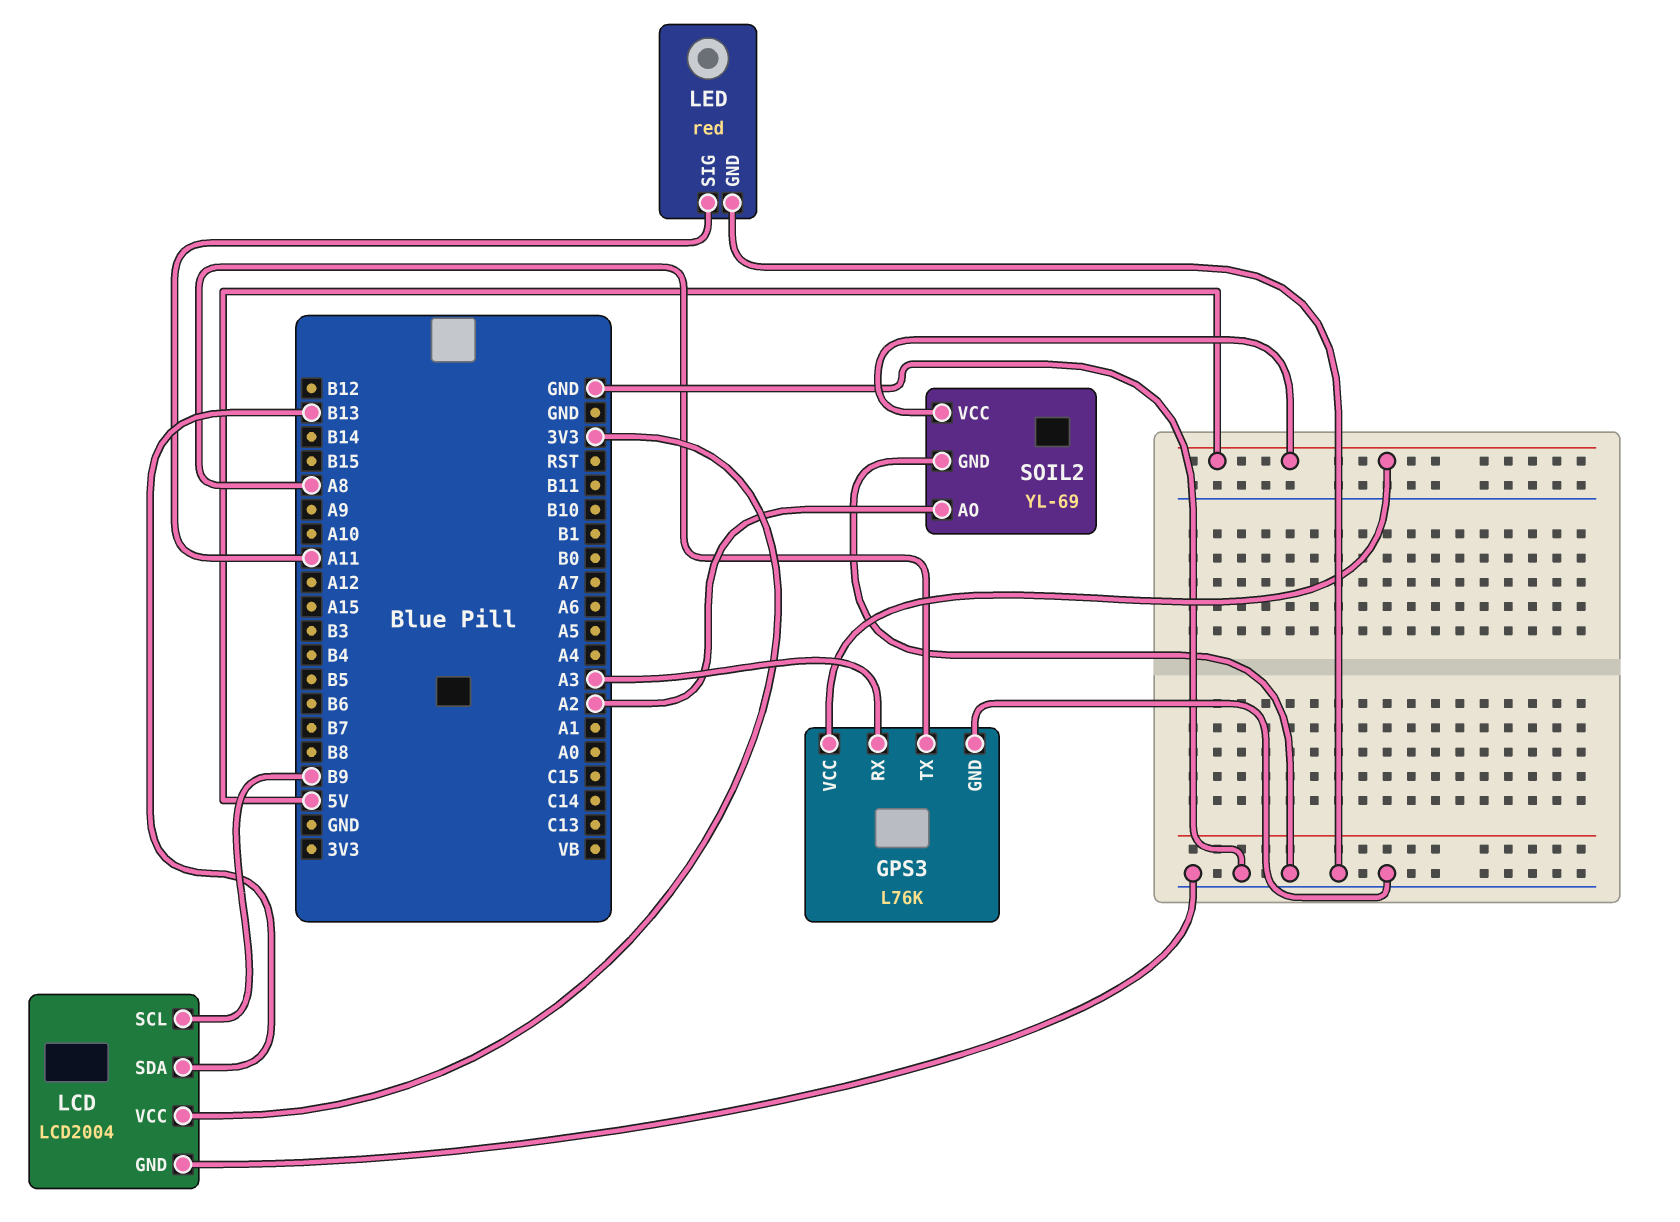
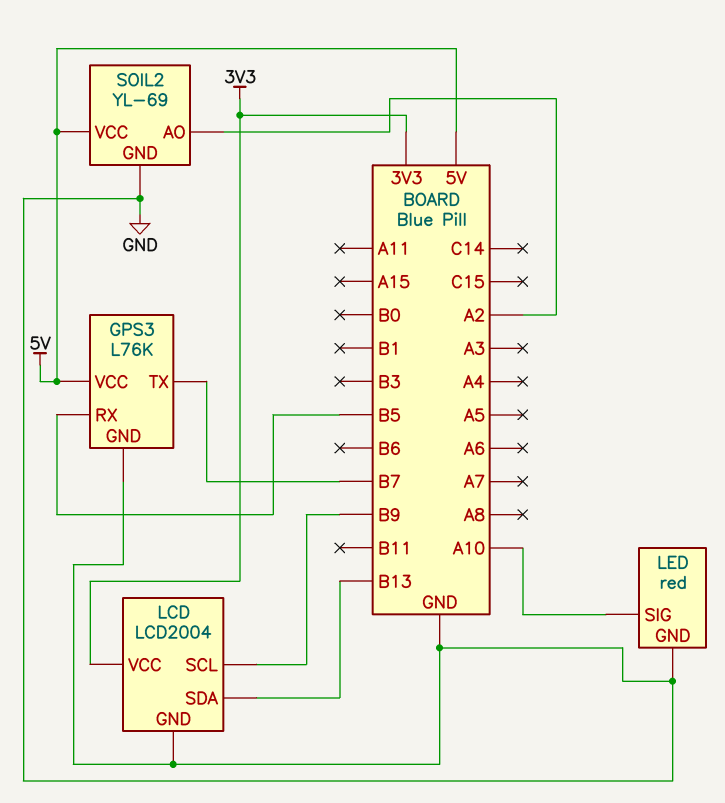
GPS3 pin RX: A3 -> B5
GPS3 pin TX: A8 -> B7
LED pin SIG: A11 -> A10

